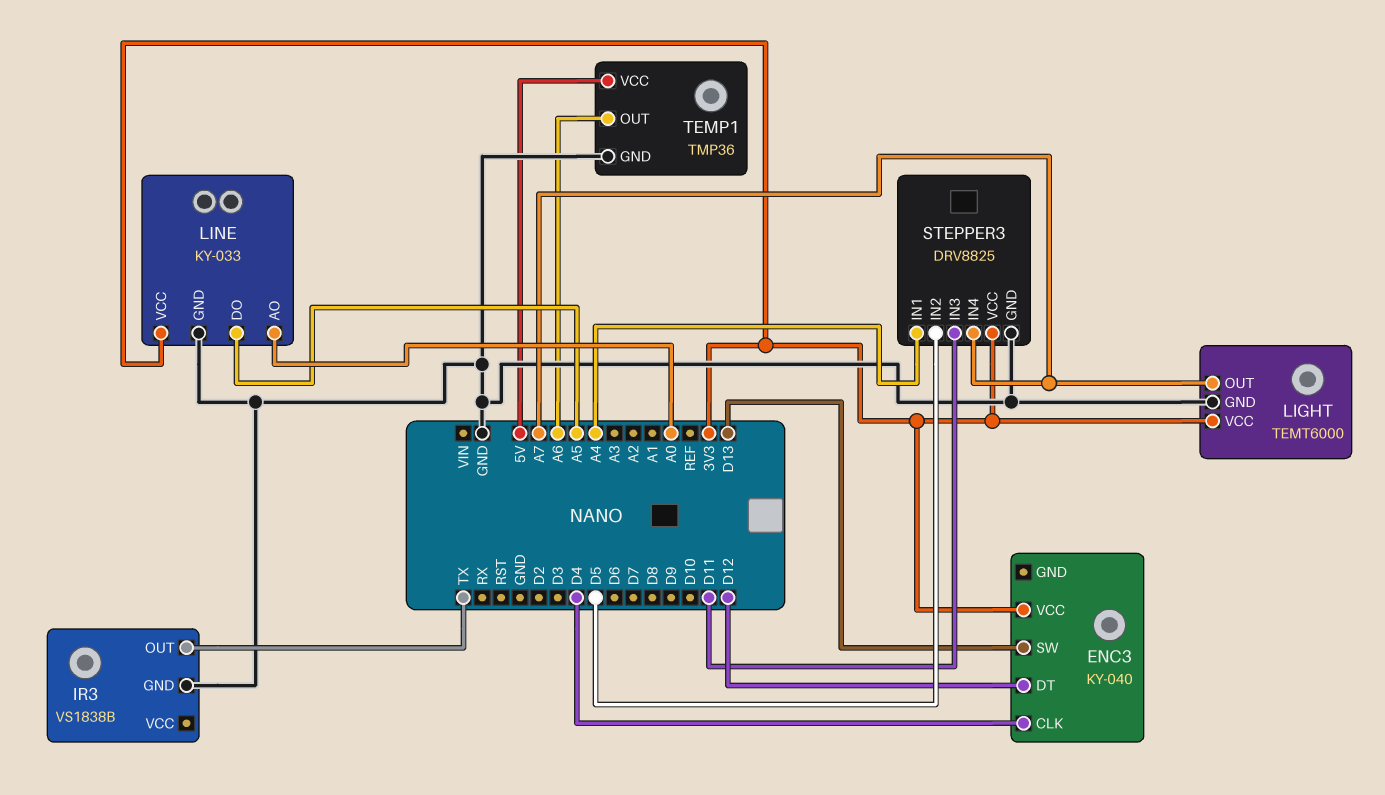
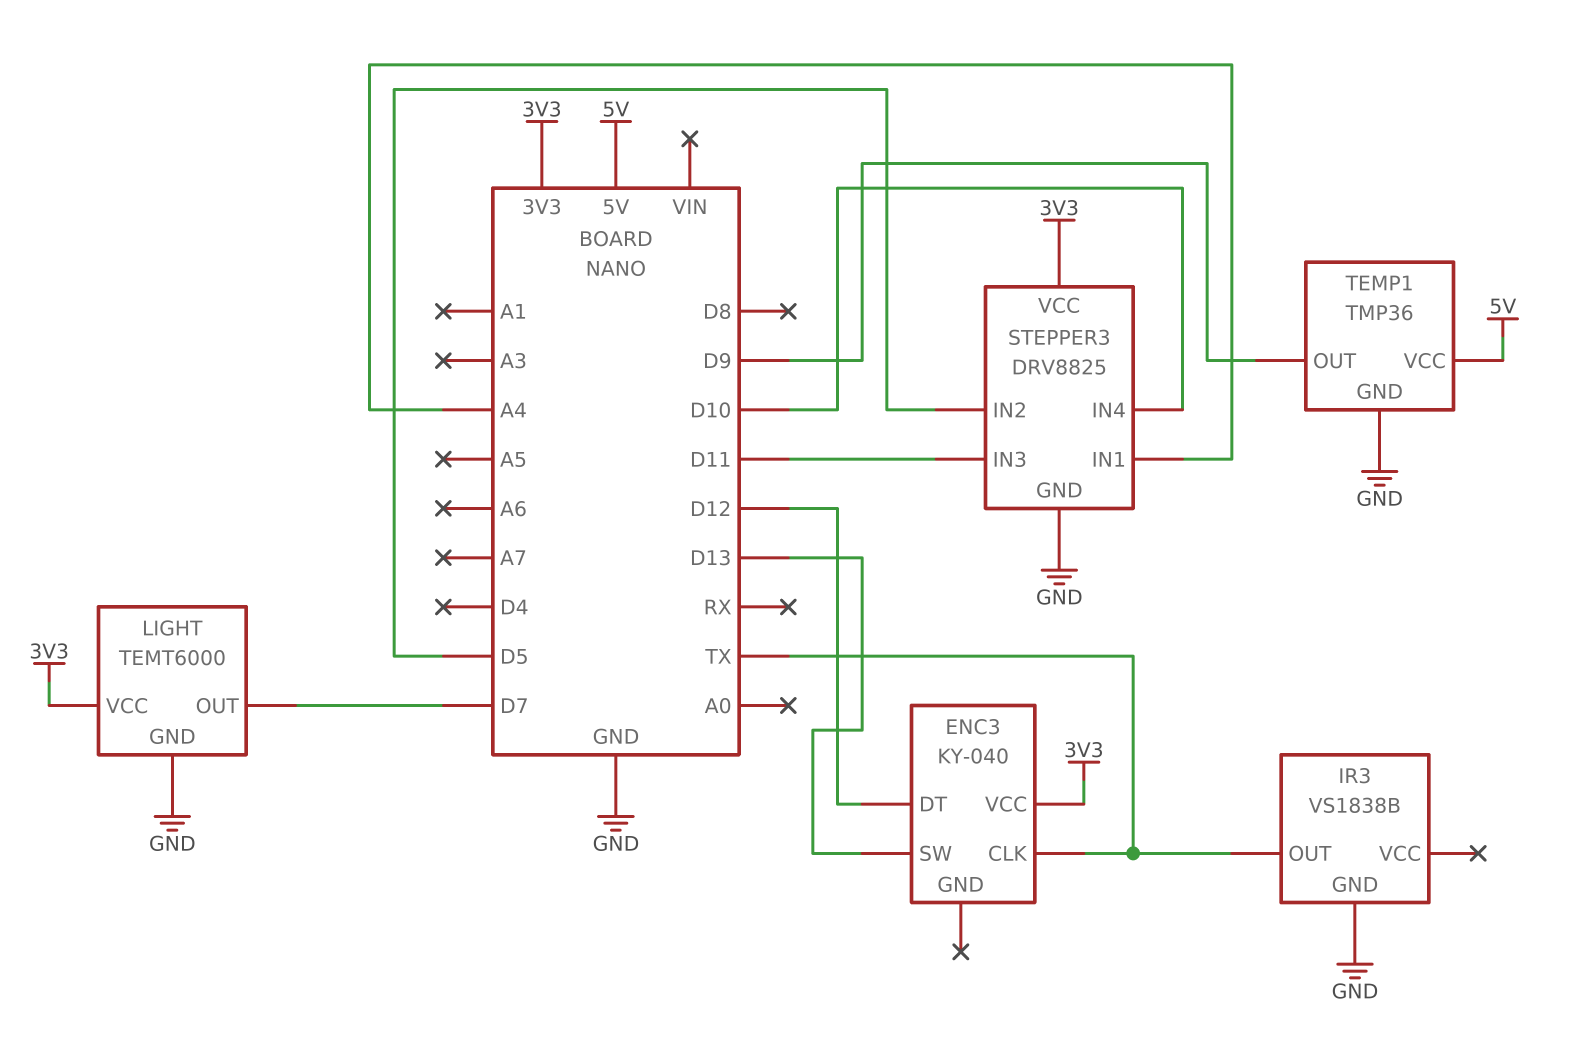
ENC3 pin CLK: D4 -> TX
LIGHT pin OUT: A7 -> D7
LINE: KY-033 -> none
LINE pin AO: A0 -> none
LINE pin DO: A5 -> none
LINE pin GND: GND -> none
LINE pin VCC: 3V3 -> none
STEPPER3 pin IN4: A7 -> D10
TEMP1 pin OUT: A6 -> D9

